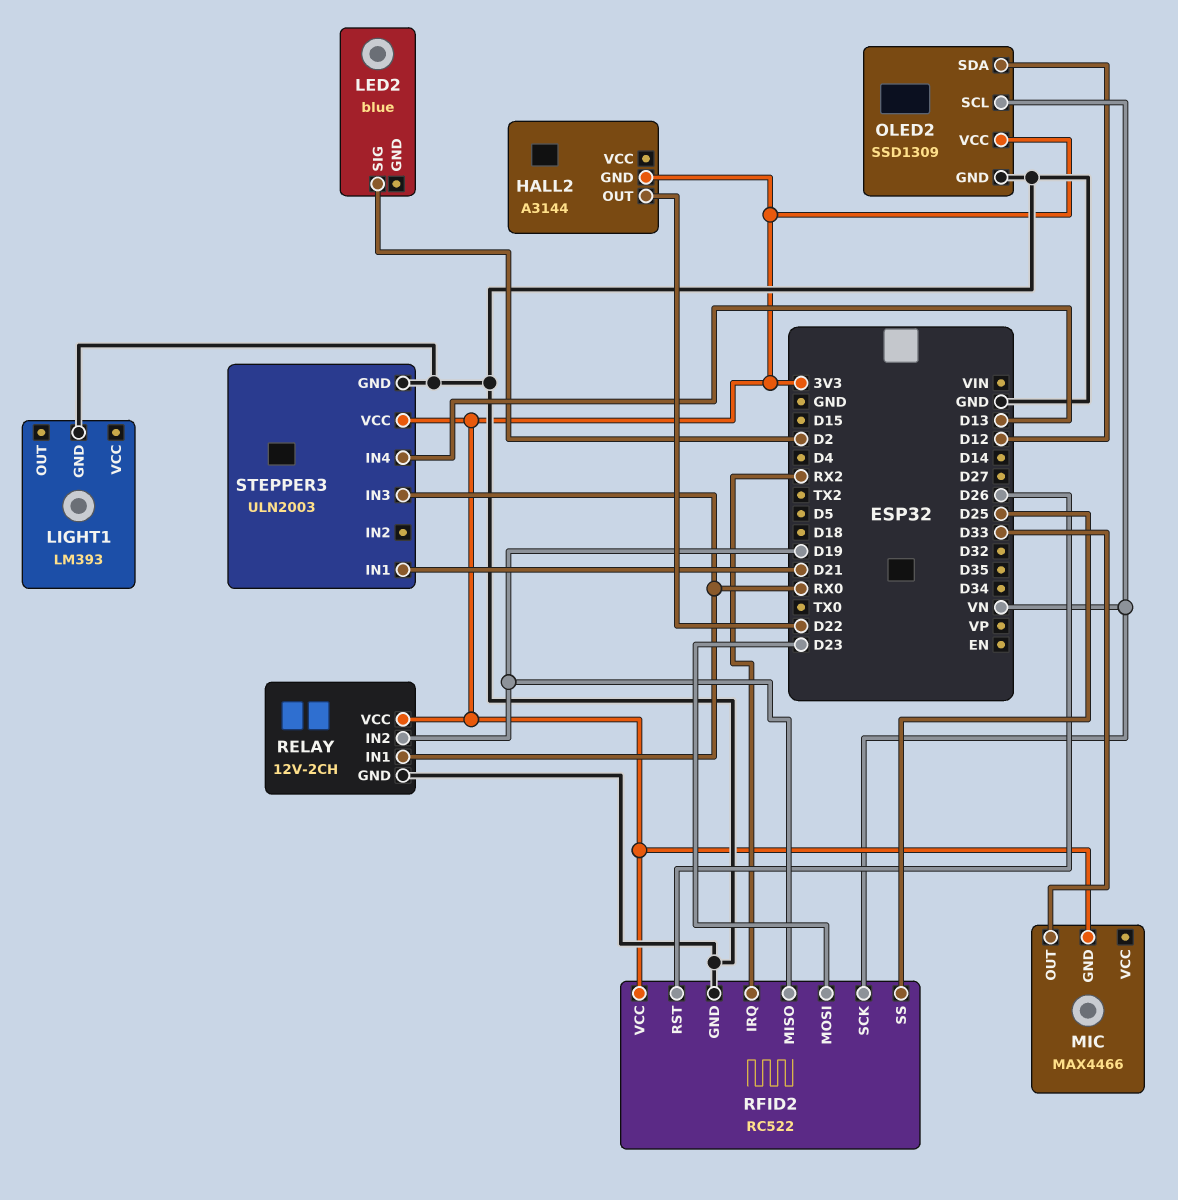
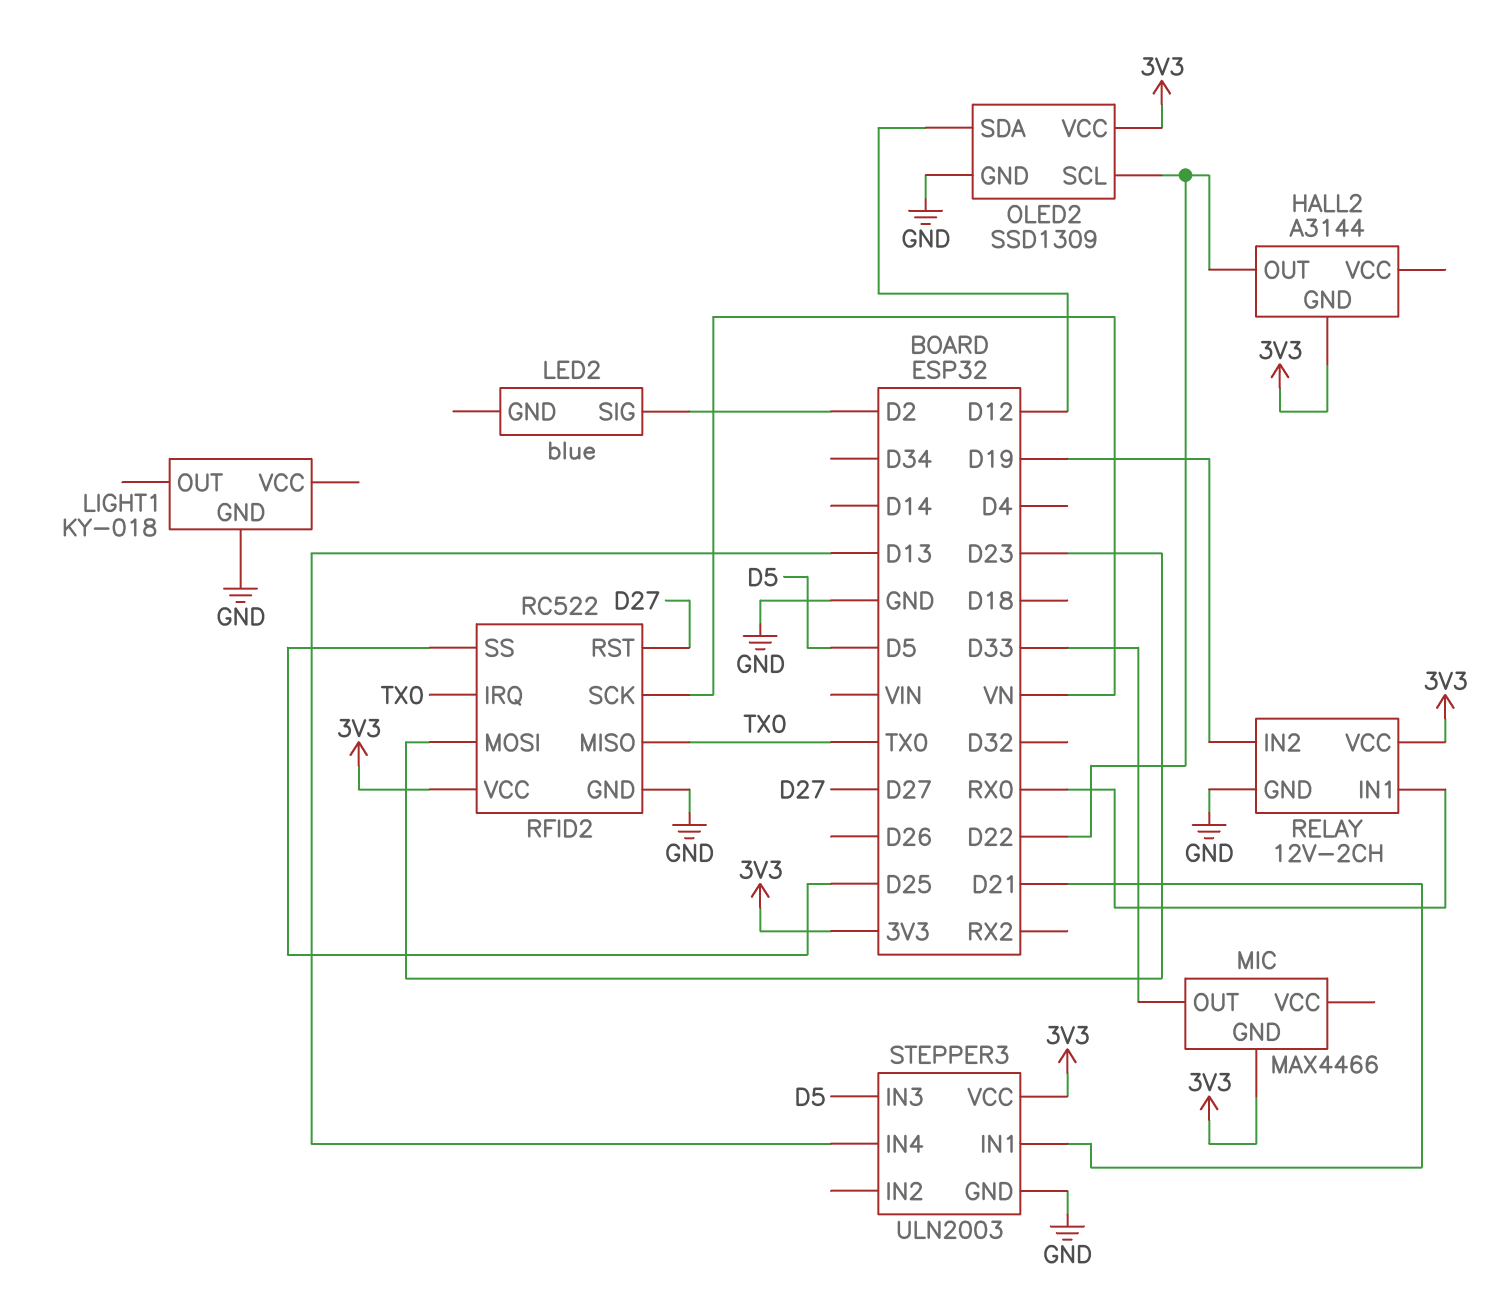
LIGHT1: LM393 -> KY-018
OLED2 pin SCL: VN -> D22
RFID2 pin IRQ: RX2 -> TX0
RFID2 pin MISO: D19 -> TX0
RFID2 pin RST: D26 -> D27
STEPPER3 pin IN3: RX0 -> D5

